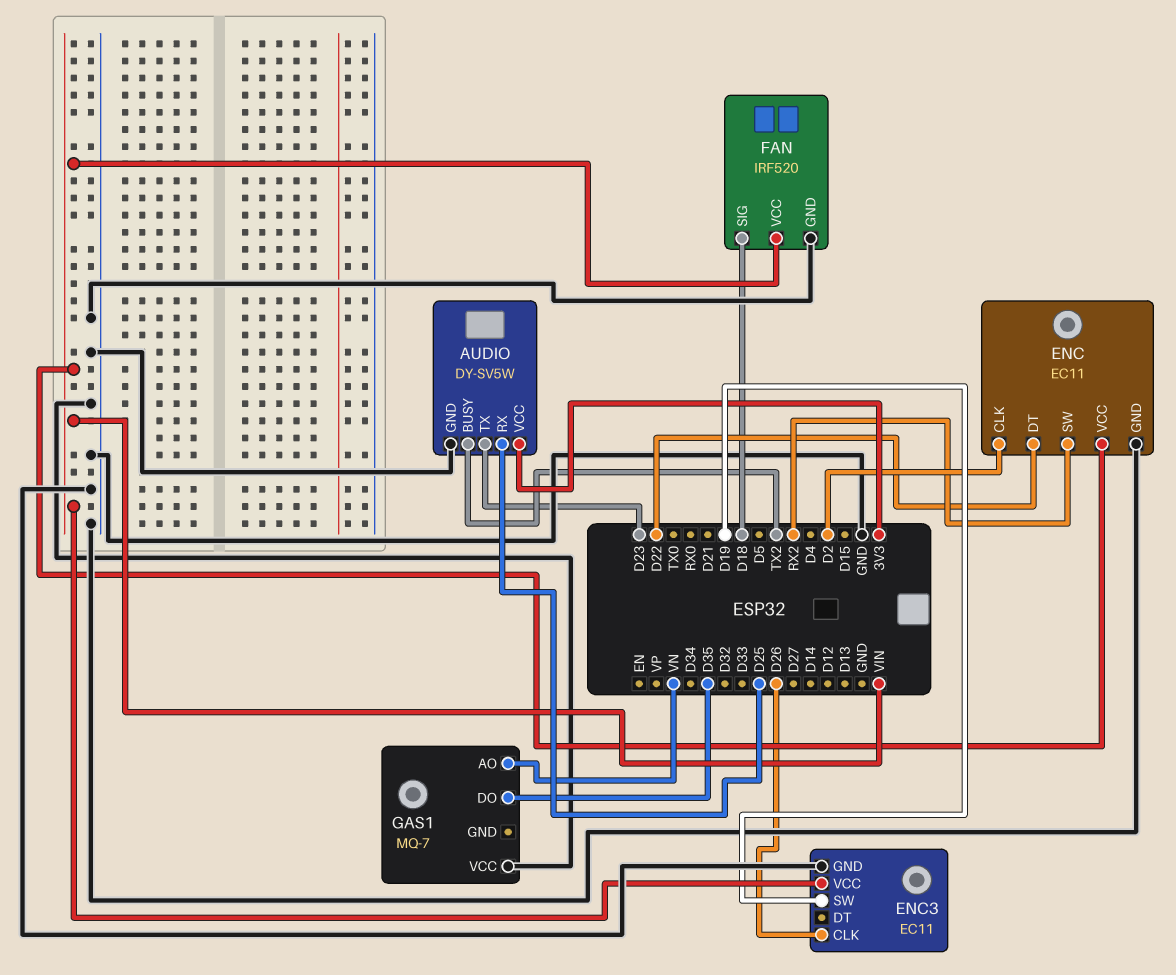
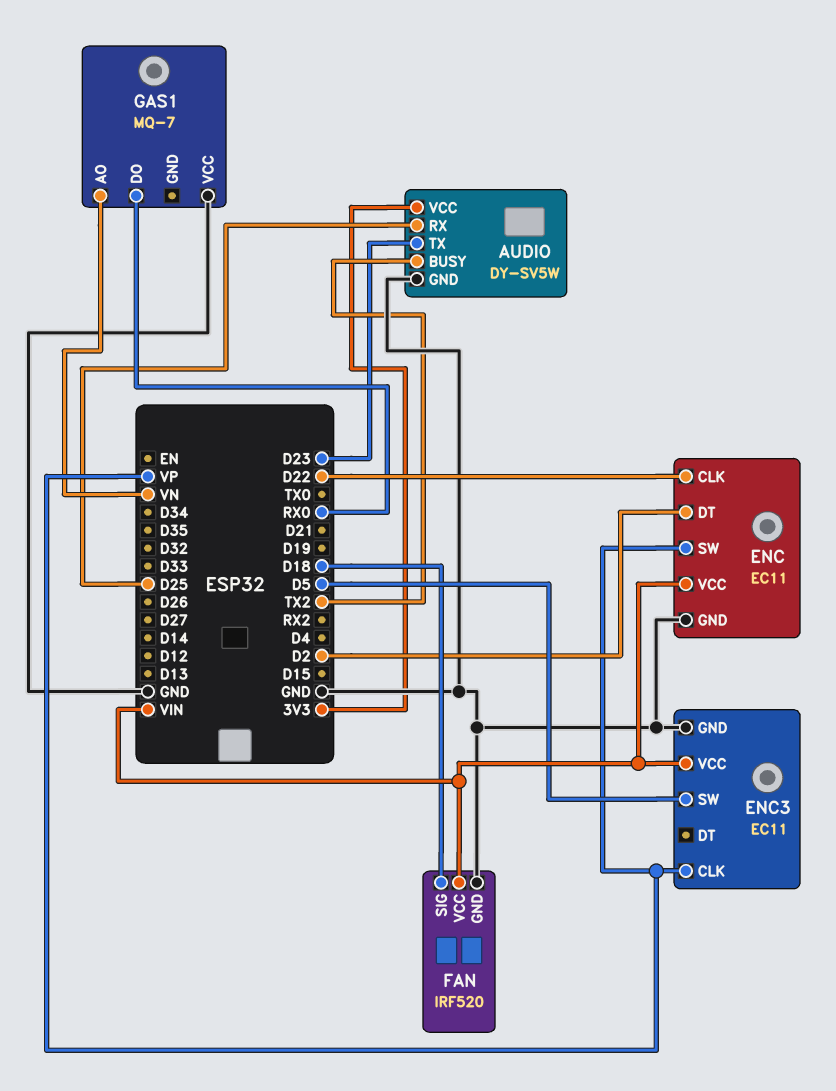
ENC pin CLK: D2 -> D22
ENC pin DT: D22 -> D2
ENC pin SW: RX2 -> VP
ENC3 pin CLK: D26 -> VP
ENC3 pin SW: D19 -> D5
GAS1 pin DO: D35 -> RX0

